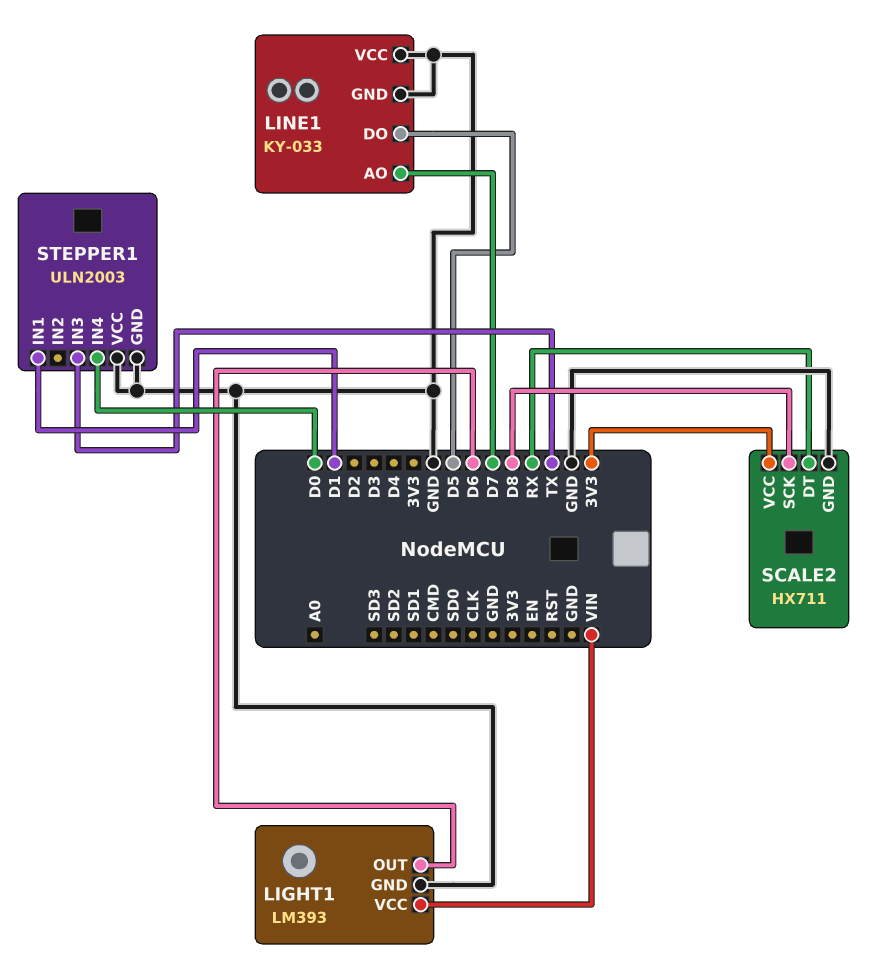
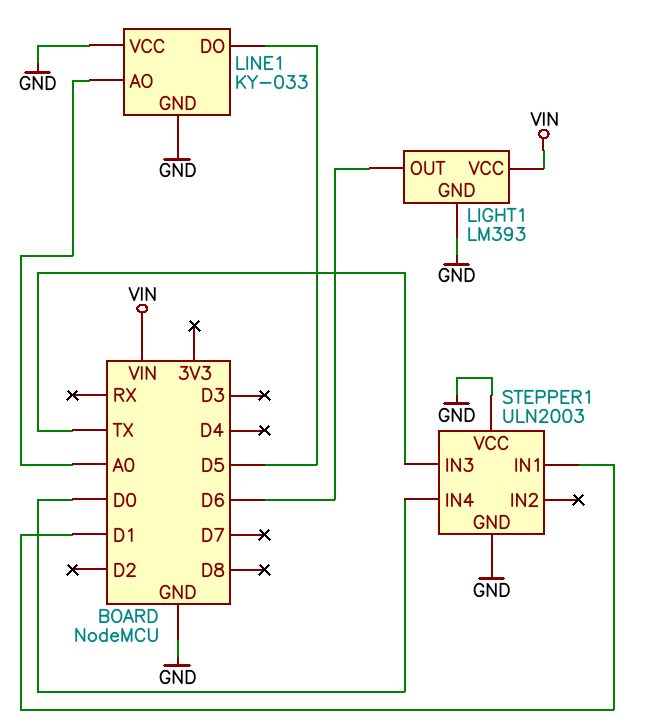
LINE1 pin AO: D7 -> A0
SCALE2: HX711 -> none
SCALE2 pin DT: RX -> none
SCALE2 pin GND: GND -> none
SCALE2 pin SCK: D8 -> none
SCALE2 pin VCC: 3V3 -> none

